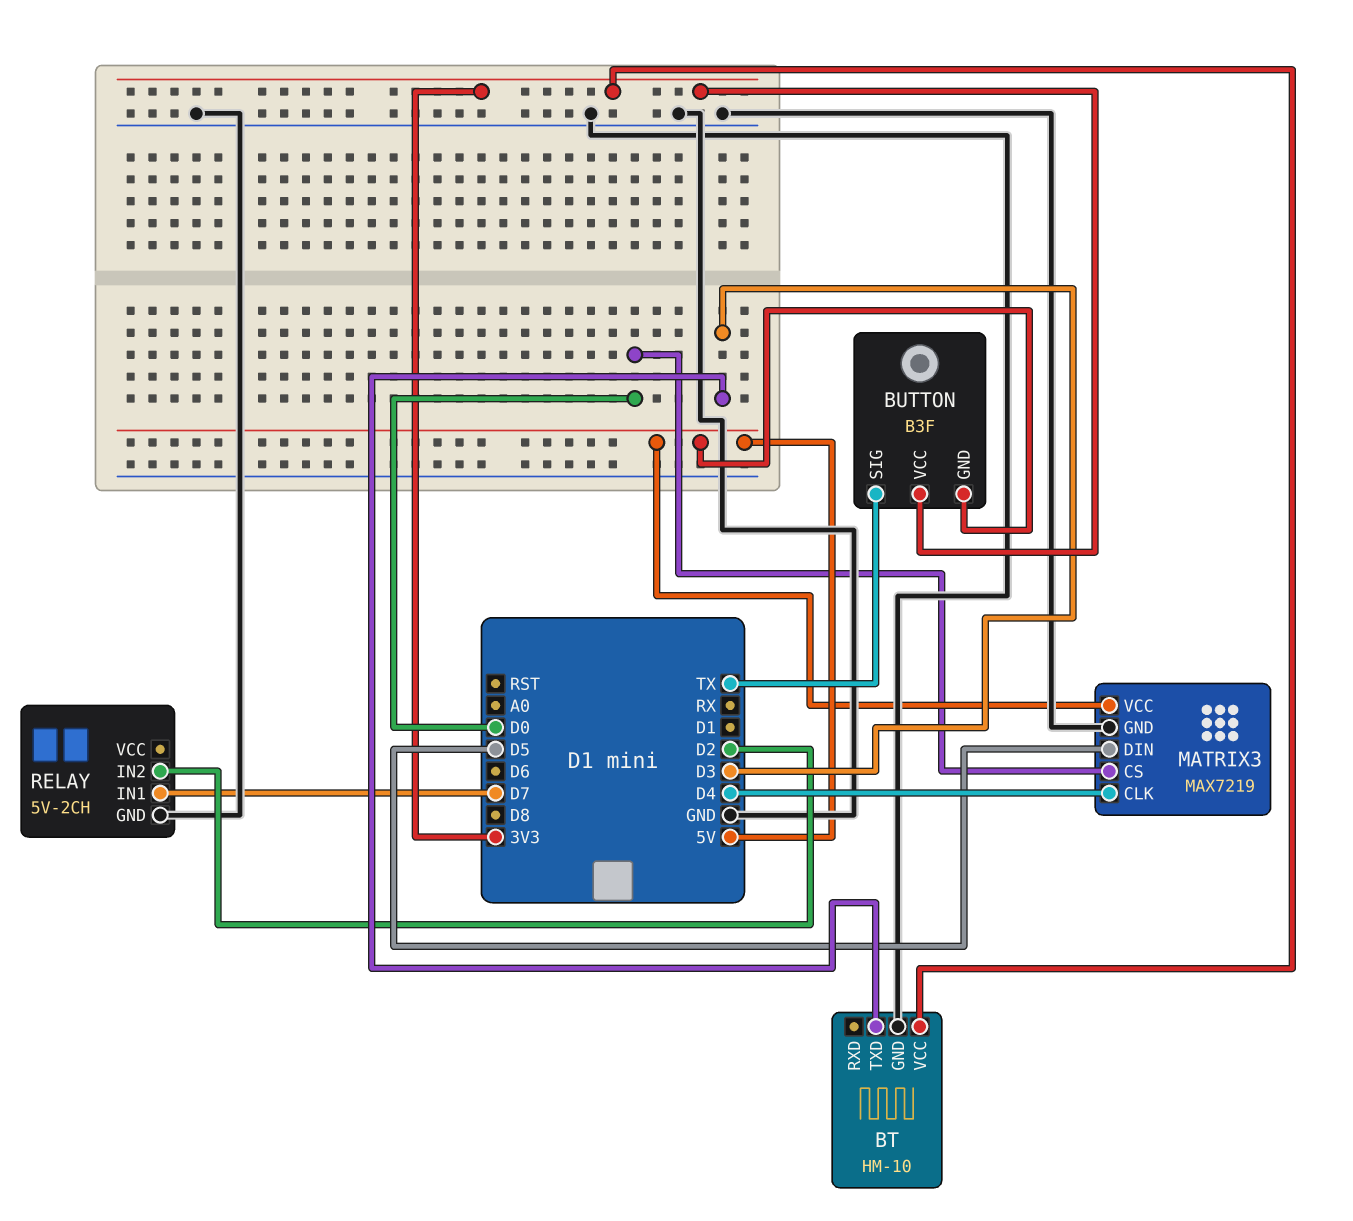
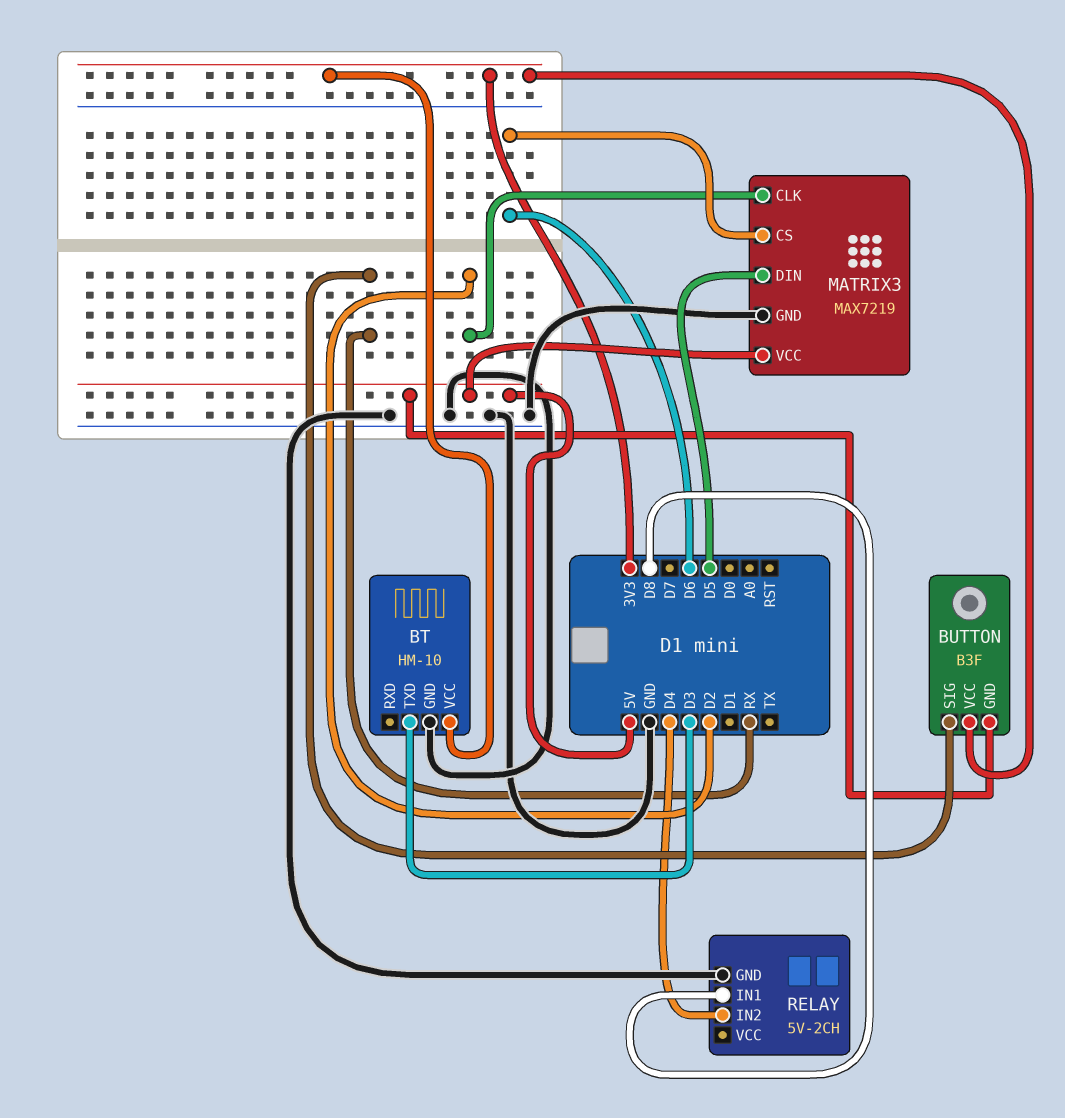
BUTTON pin SIG: TX -> RX
MATRIX3 pin CLK: D4 -> D2
MATRIX3 pin CS: D0 -> D6
RELAY pin IN1: D7 -> D8
RELAY pin IN2: D2 -> D4

